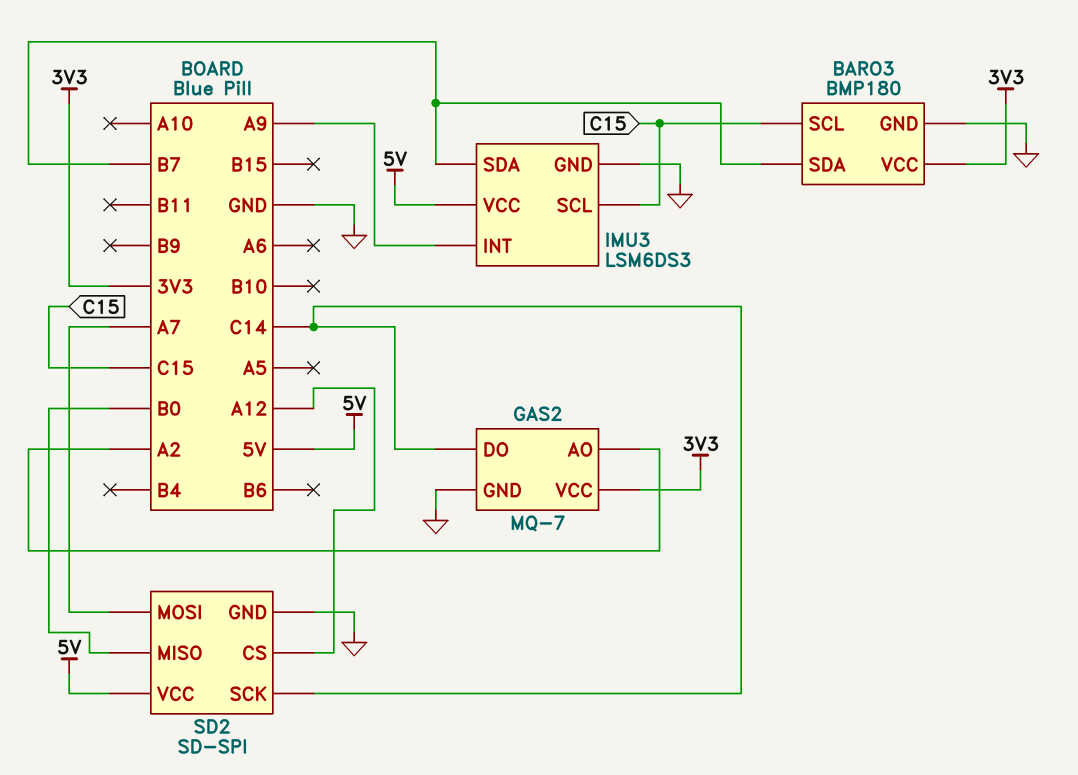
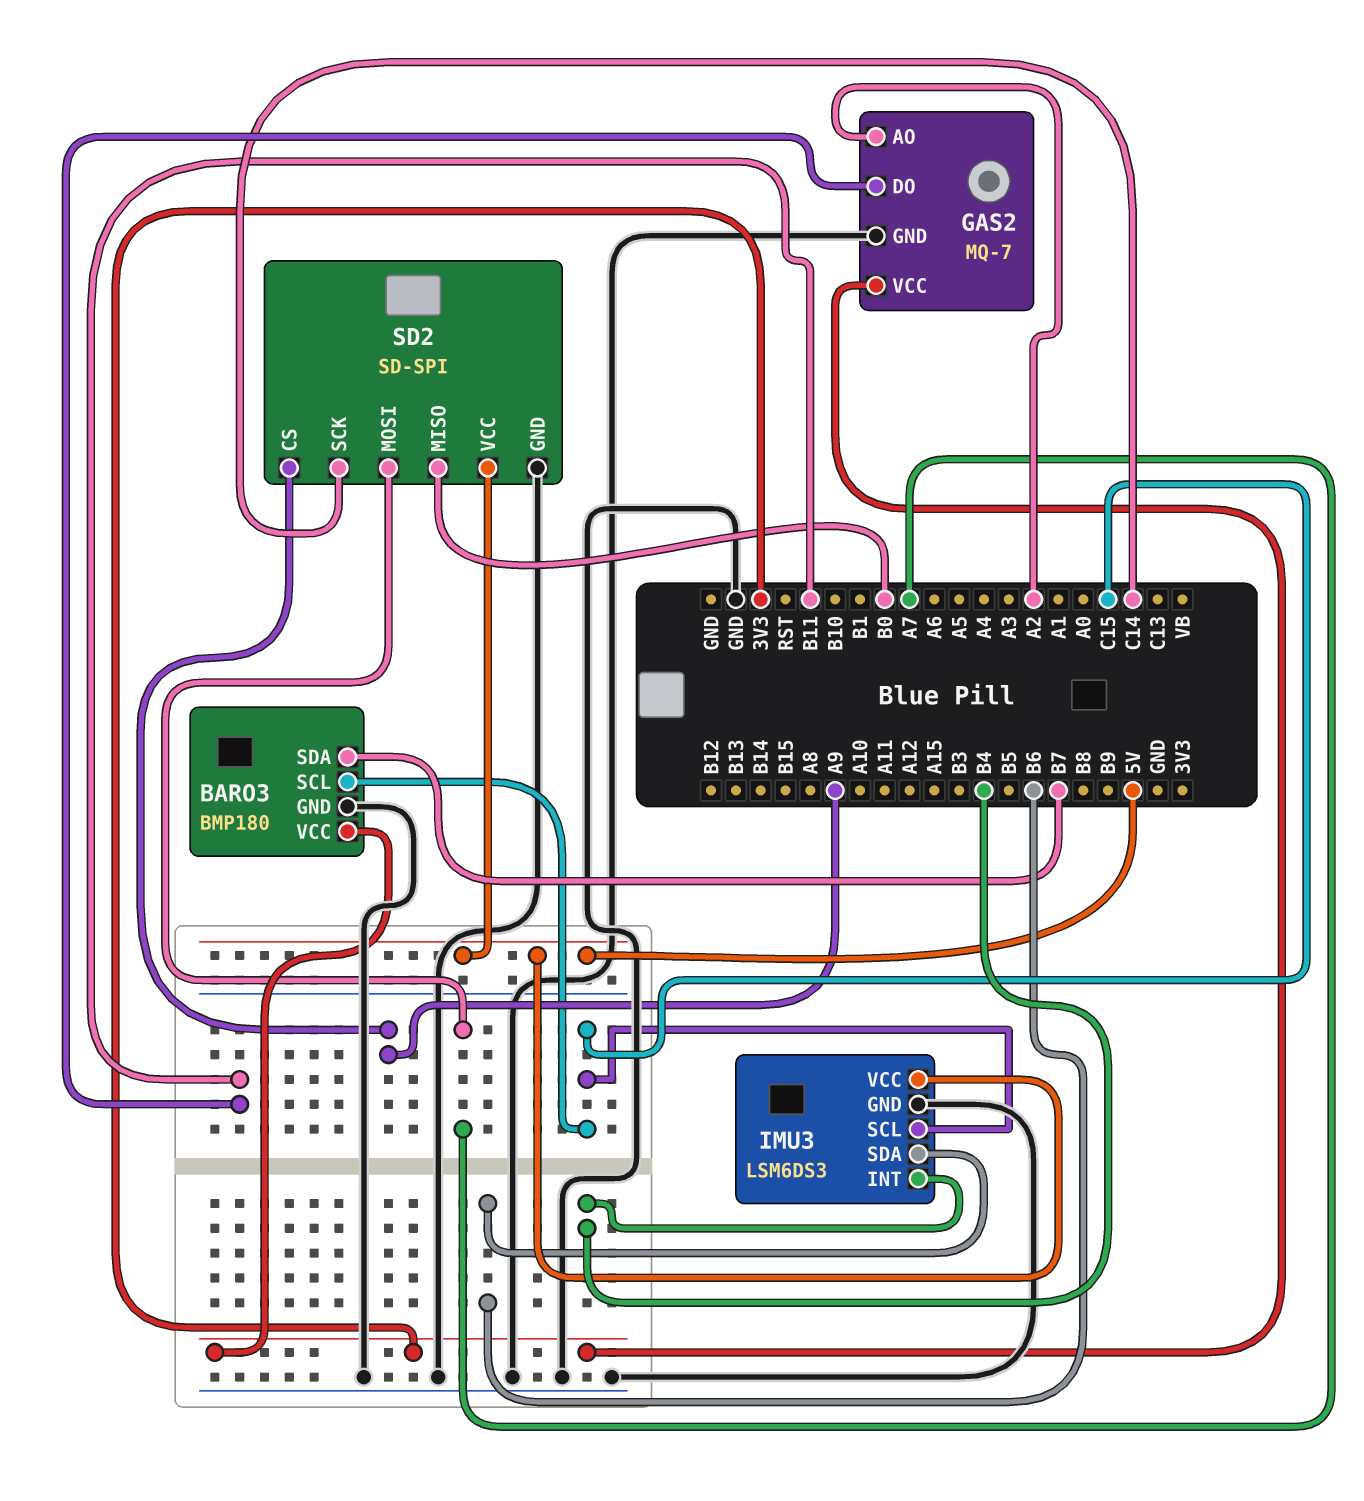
GAS2 pin DO: C14 -> B11
IMU3 pin INT: A9 -> B4
IMU3 pin SDA: B7 -> B6
SD2 pin CS: A12 -> A9

